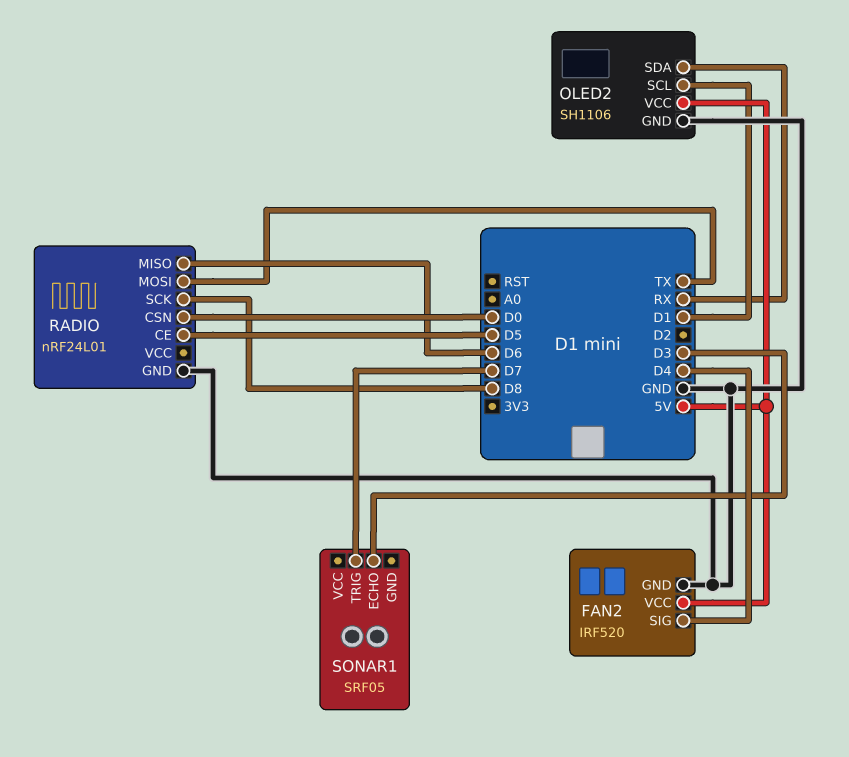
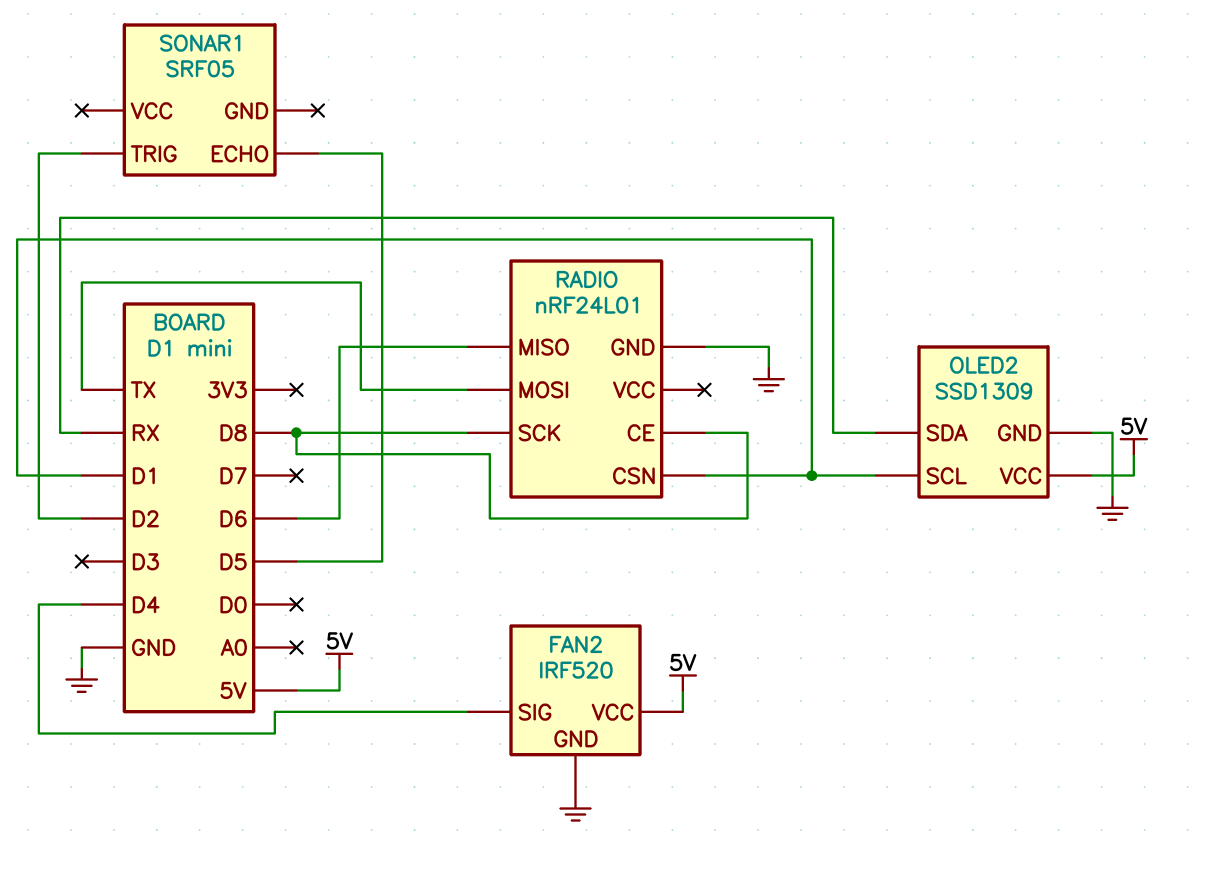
OLED2: SH1106 -> SSD1309
RADIO pin CE: D5 -> D8
RADIO pin CSN: D0 -> D1
SONAR1 pin ECHO: D3 -> D5
SONAR1 pin TRIG: D7 -> D2

